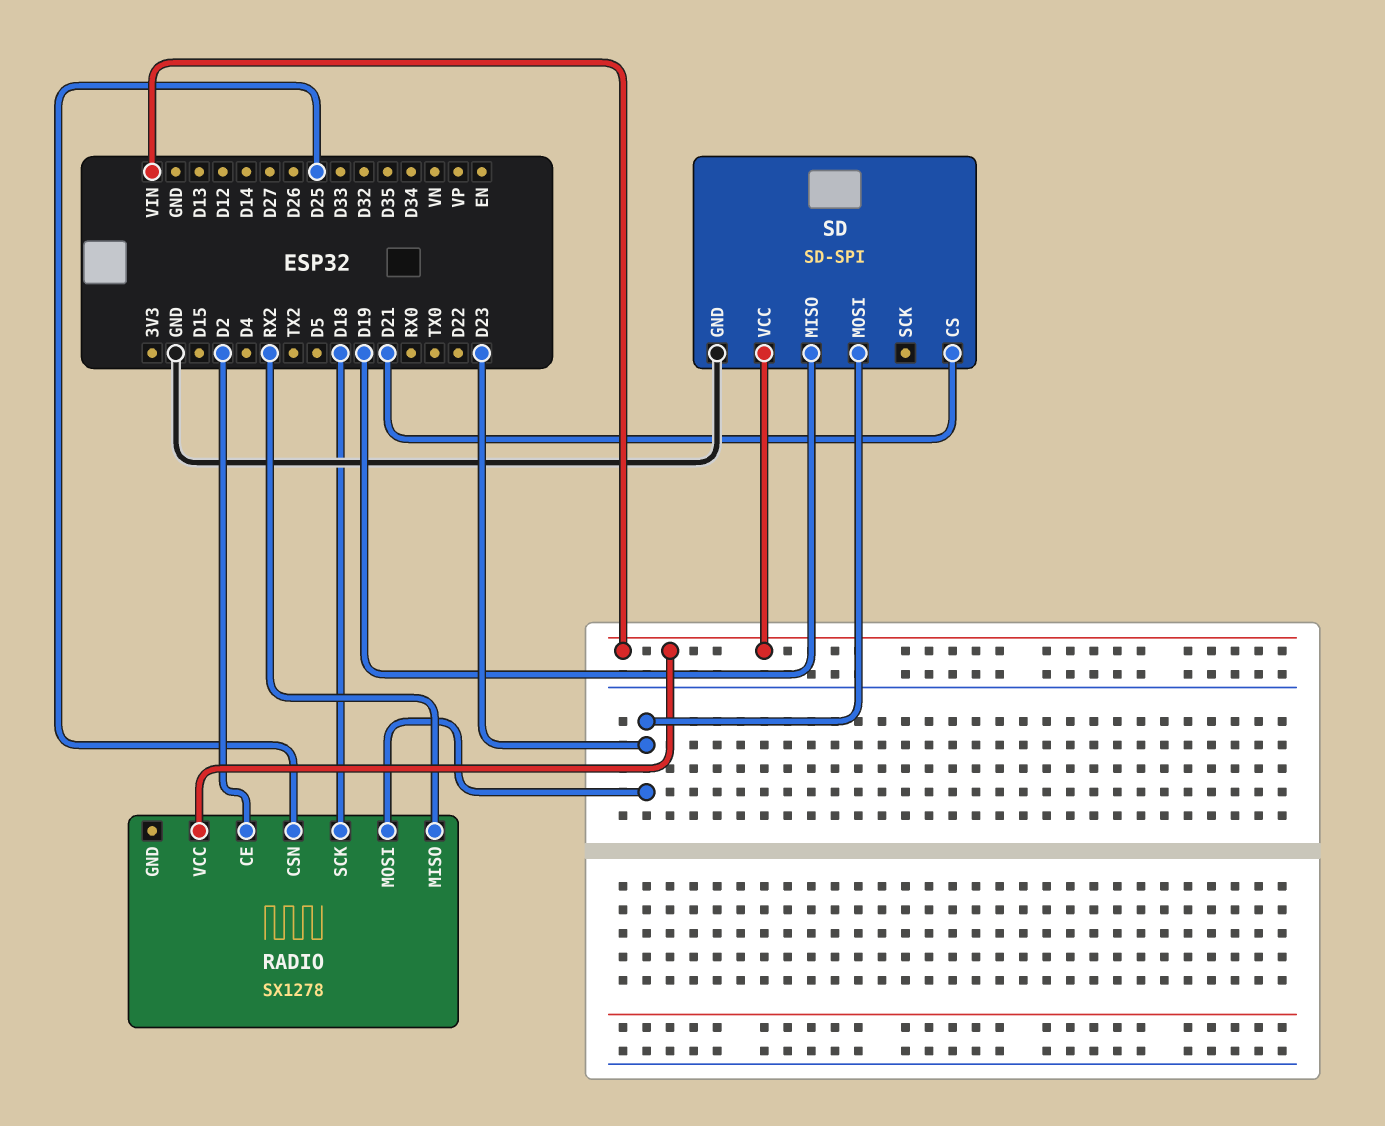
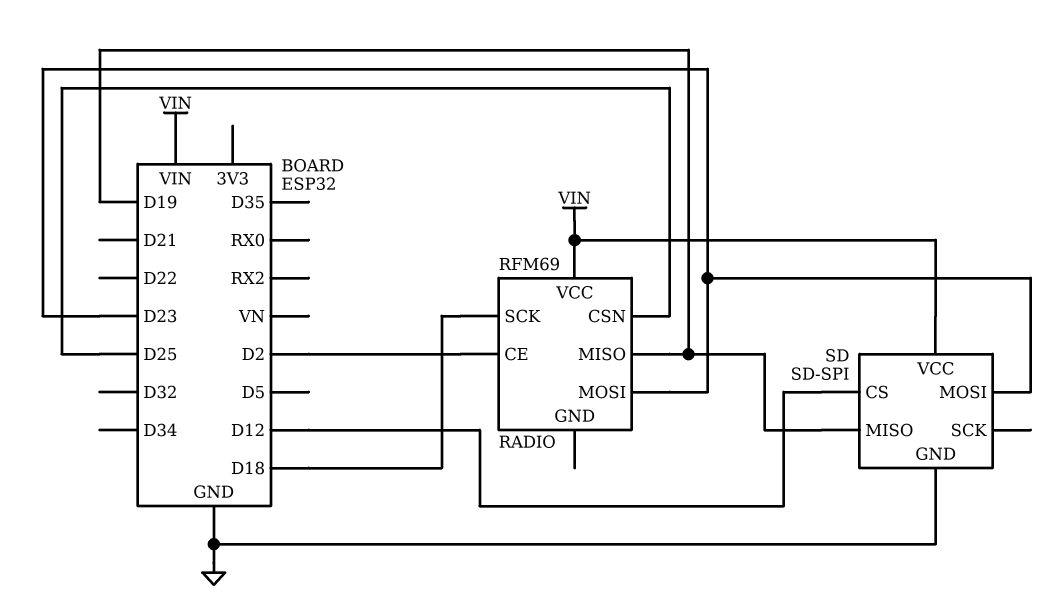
RADIO: SX1278 -> RFM69
RADIO pin MISO: RX2 -> D19
SD pin CS: D21 -> D12

